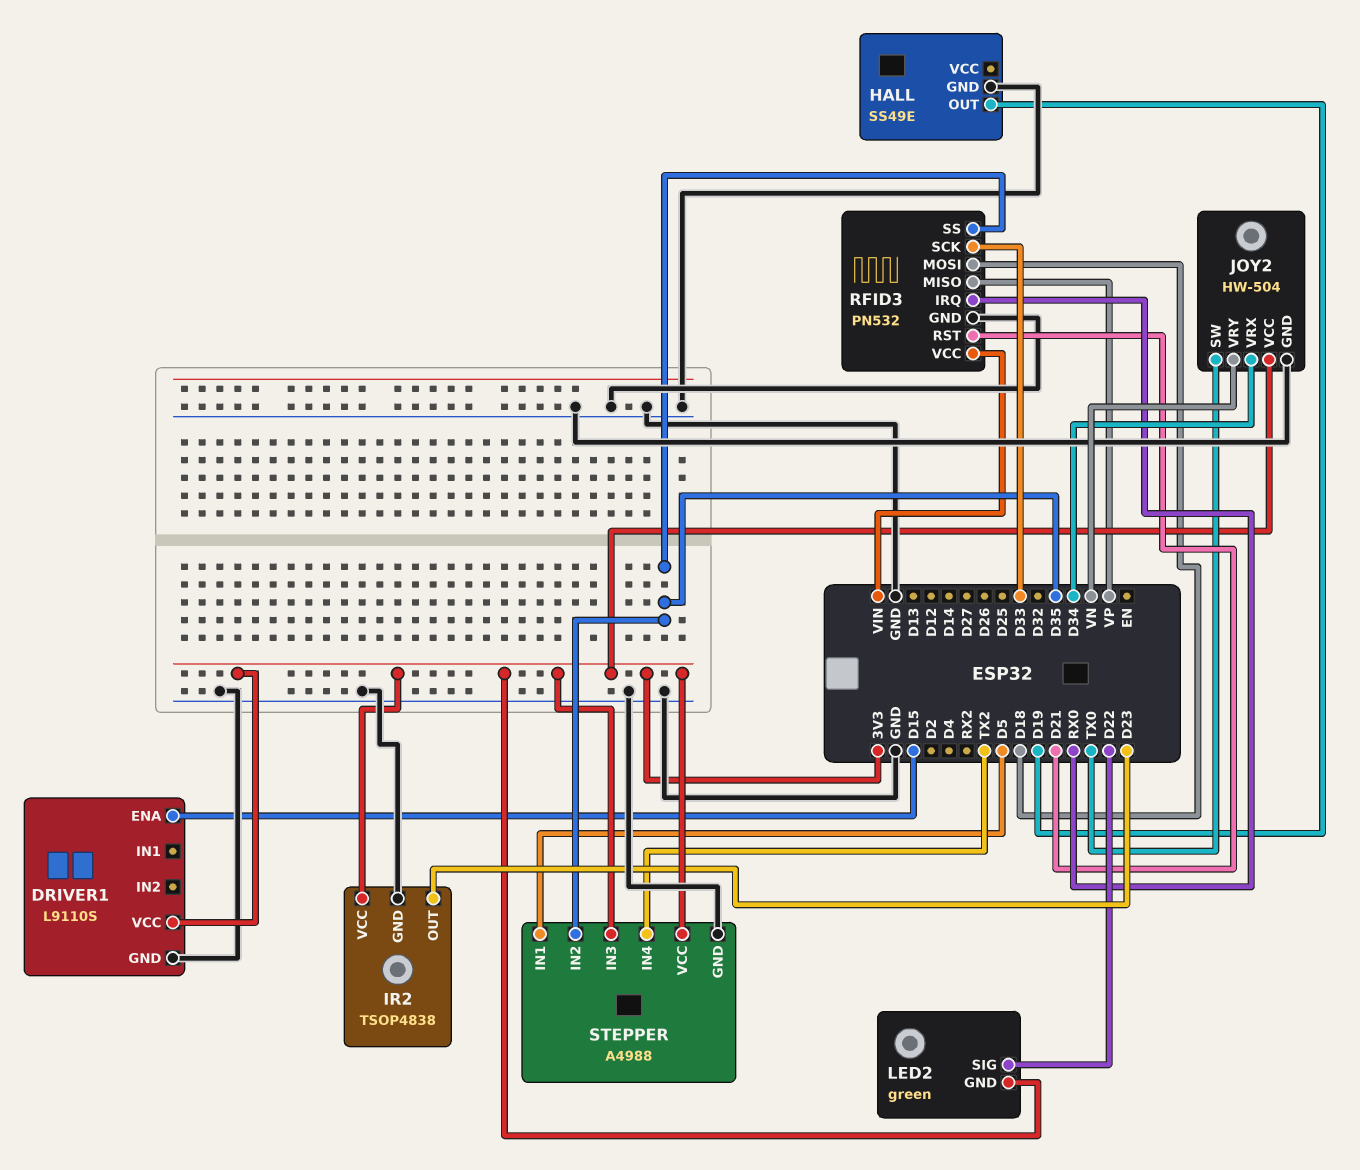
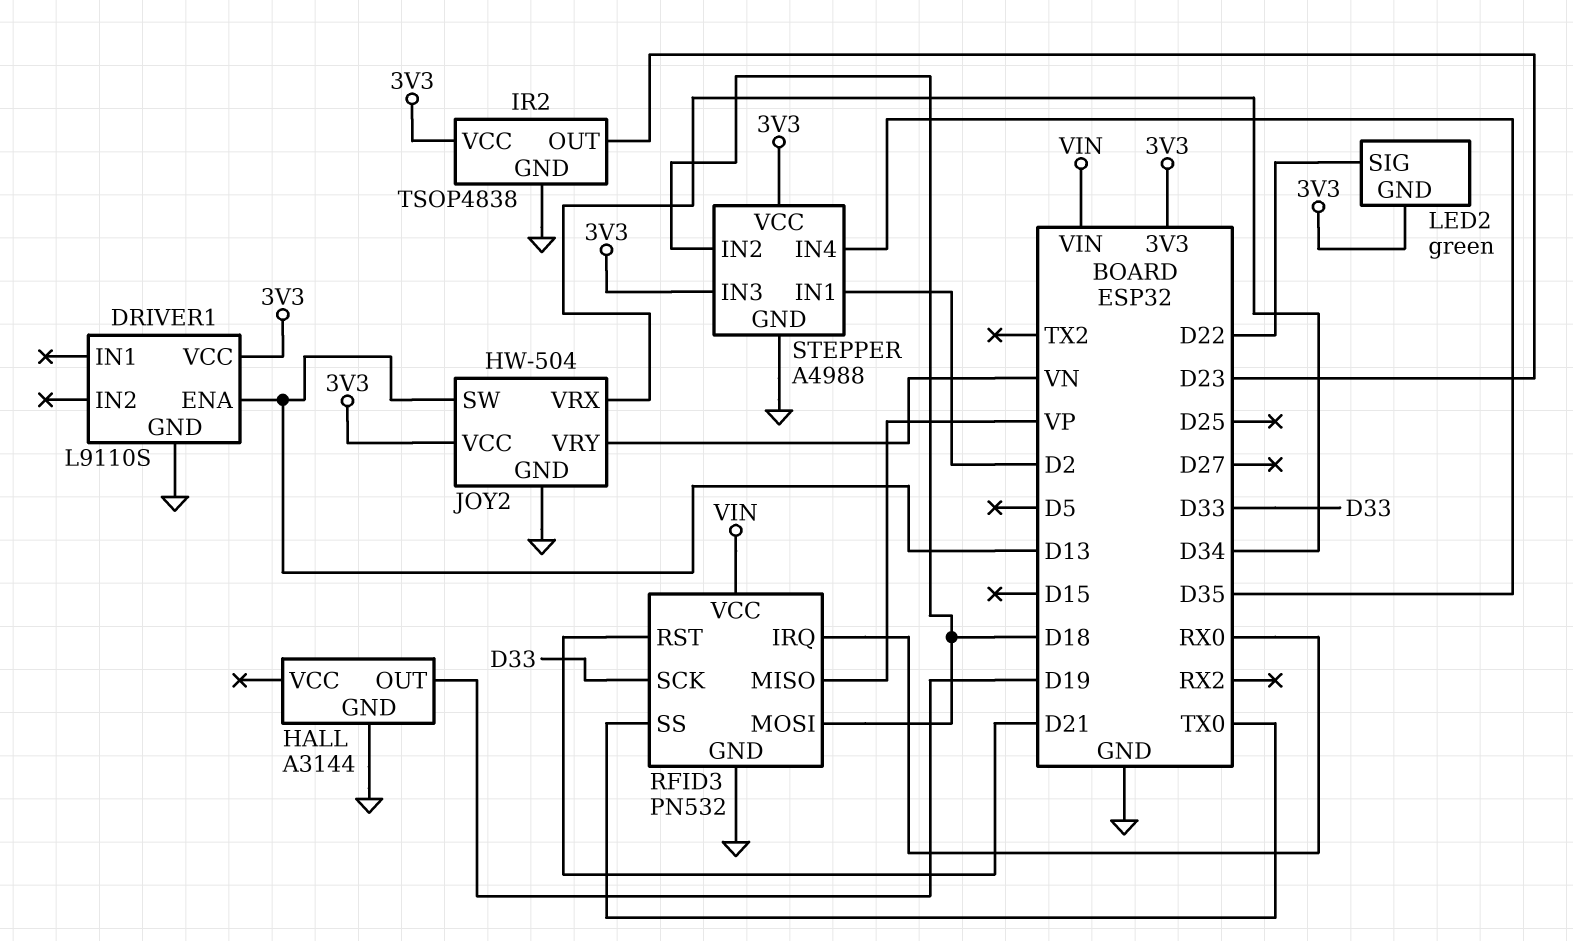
DRIVER1 pin ENA: D15 -> D13
HALL: SS49E -> A3144
JOY2 pin SW: TX0 -> D13
RFID3 pin SS: D35 -> TX0
STEPPER pin IN1: D5 -> D2
STEPPER pin IN2: D35 -> D18
STEPPER pin IN4: TX2 -> D35

